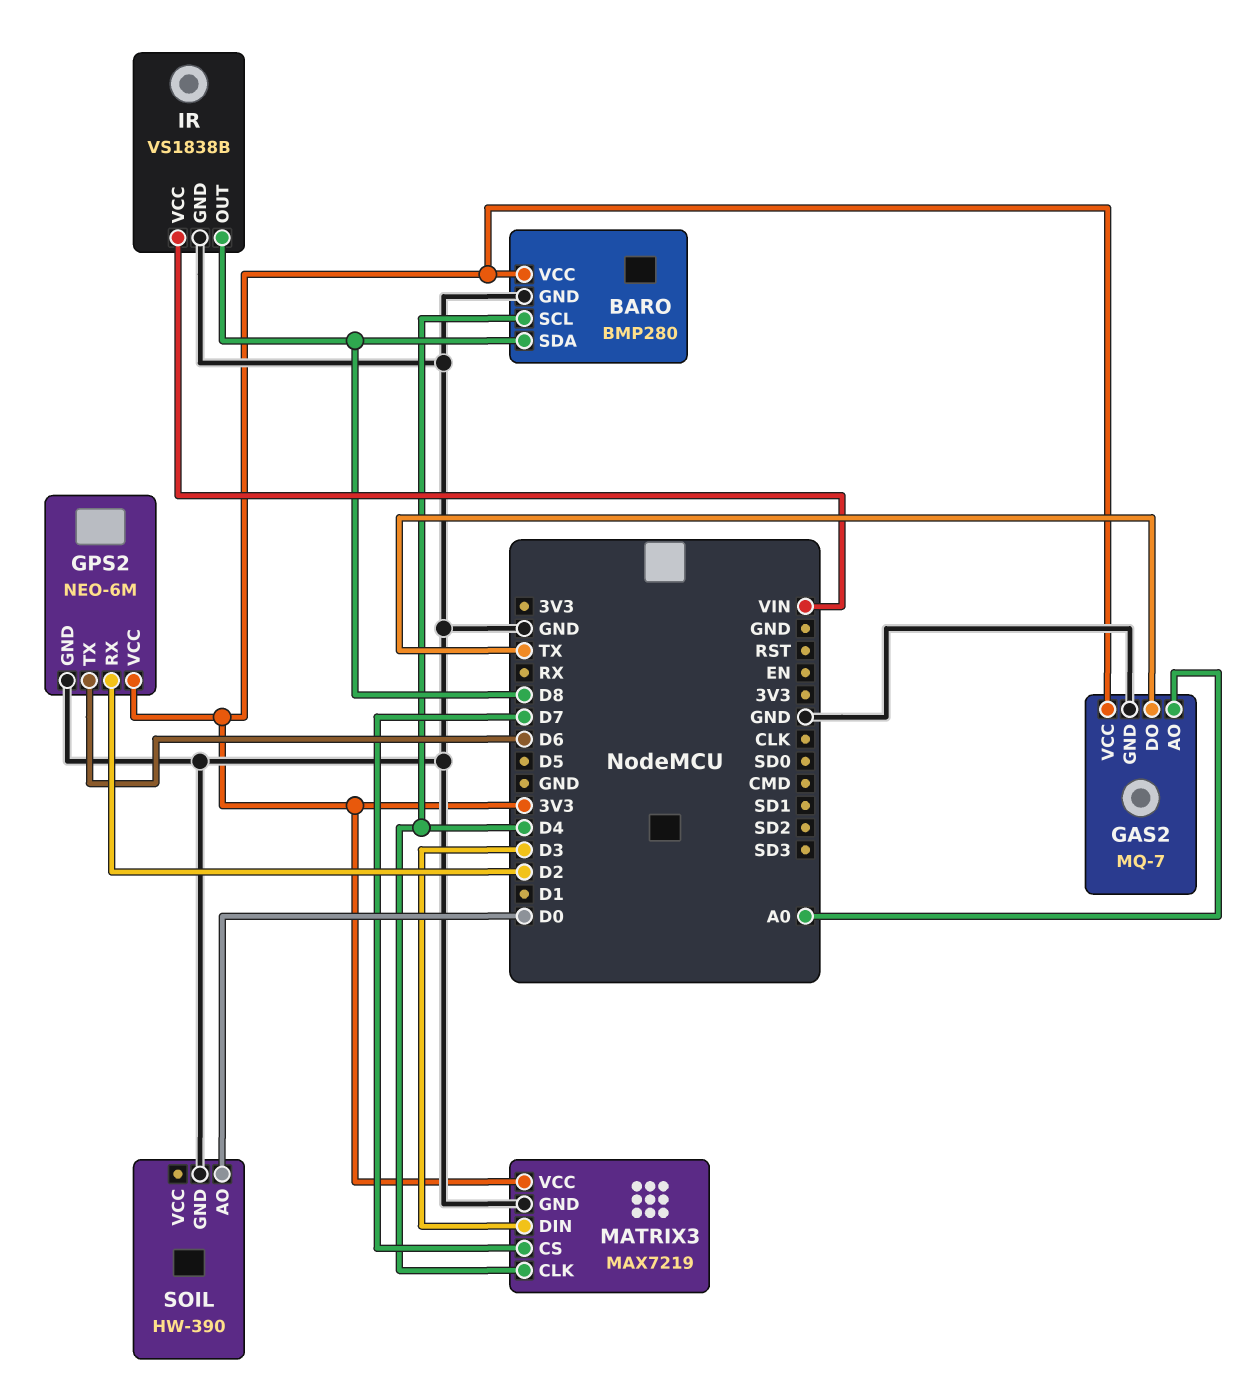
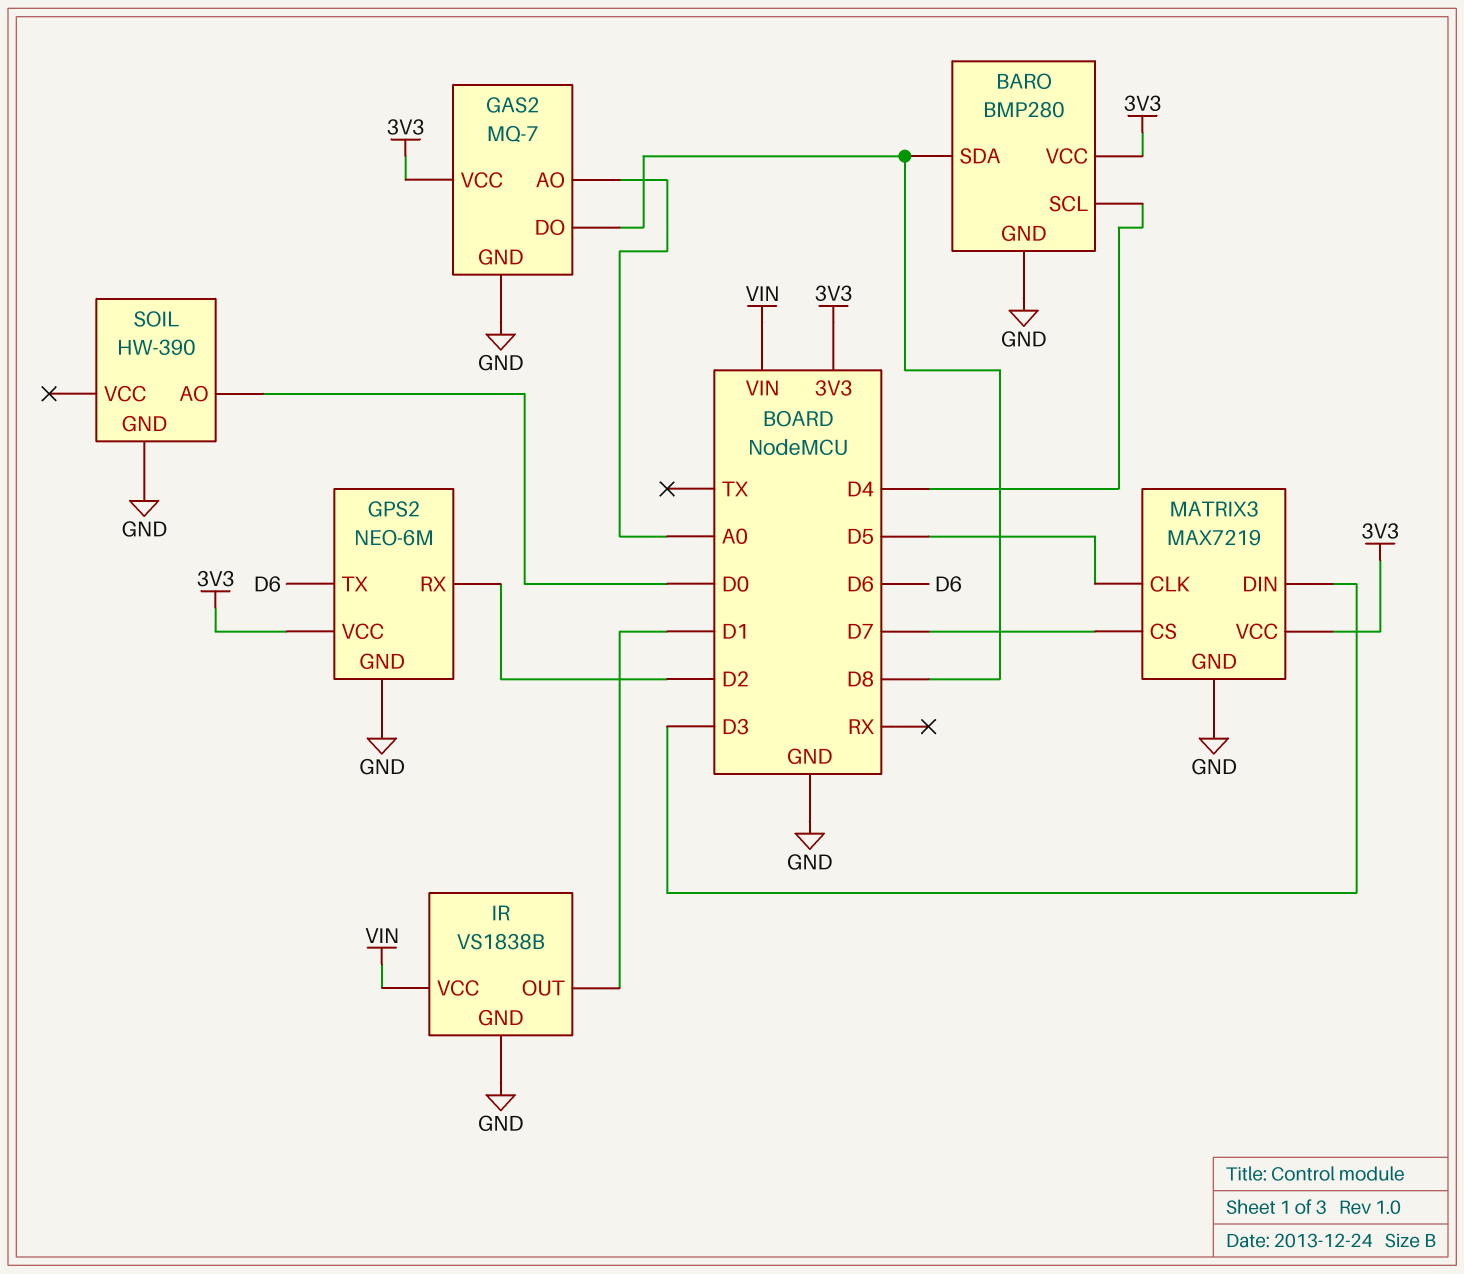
GAS2 pin DO: TX -> D8
IR pin OUT: D8 -> D1
MATRIX3 pin CLK: D4 -> D5

